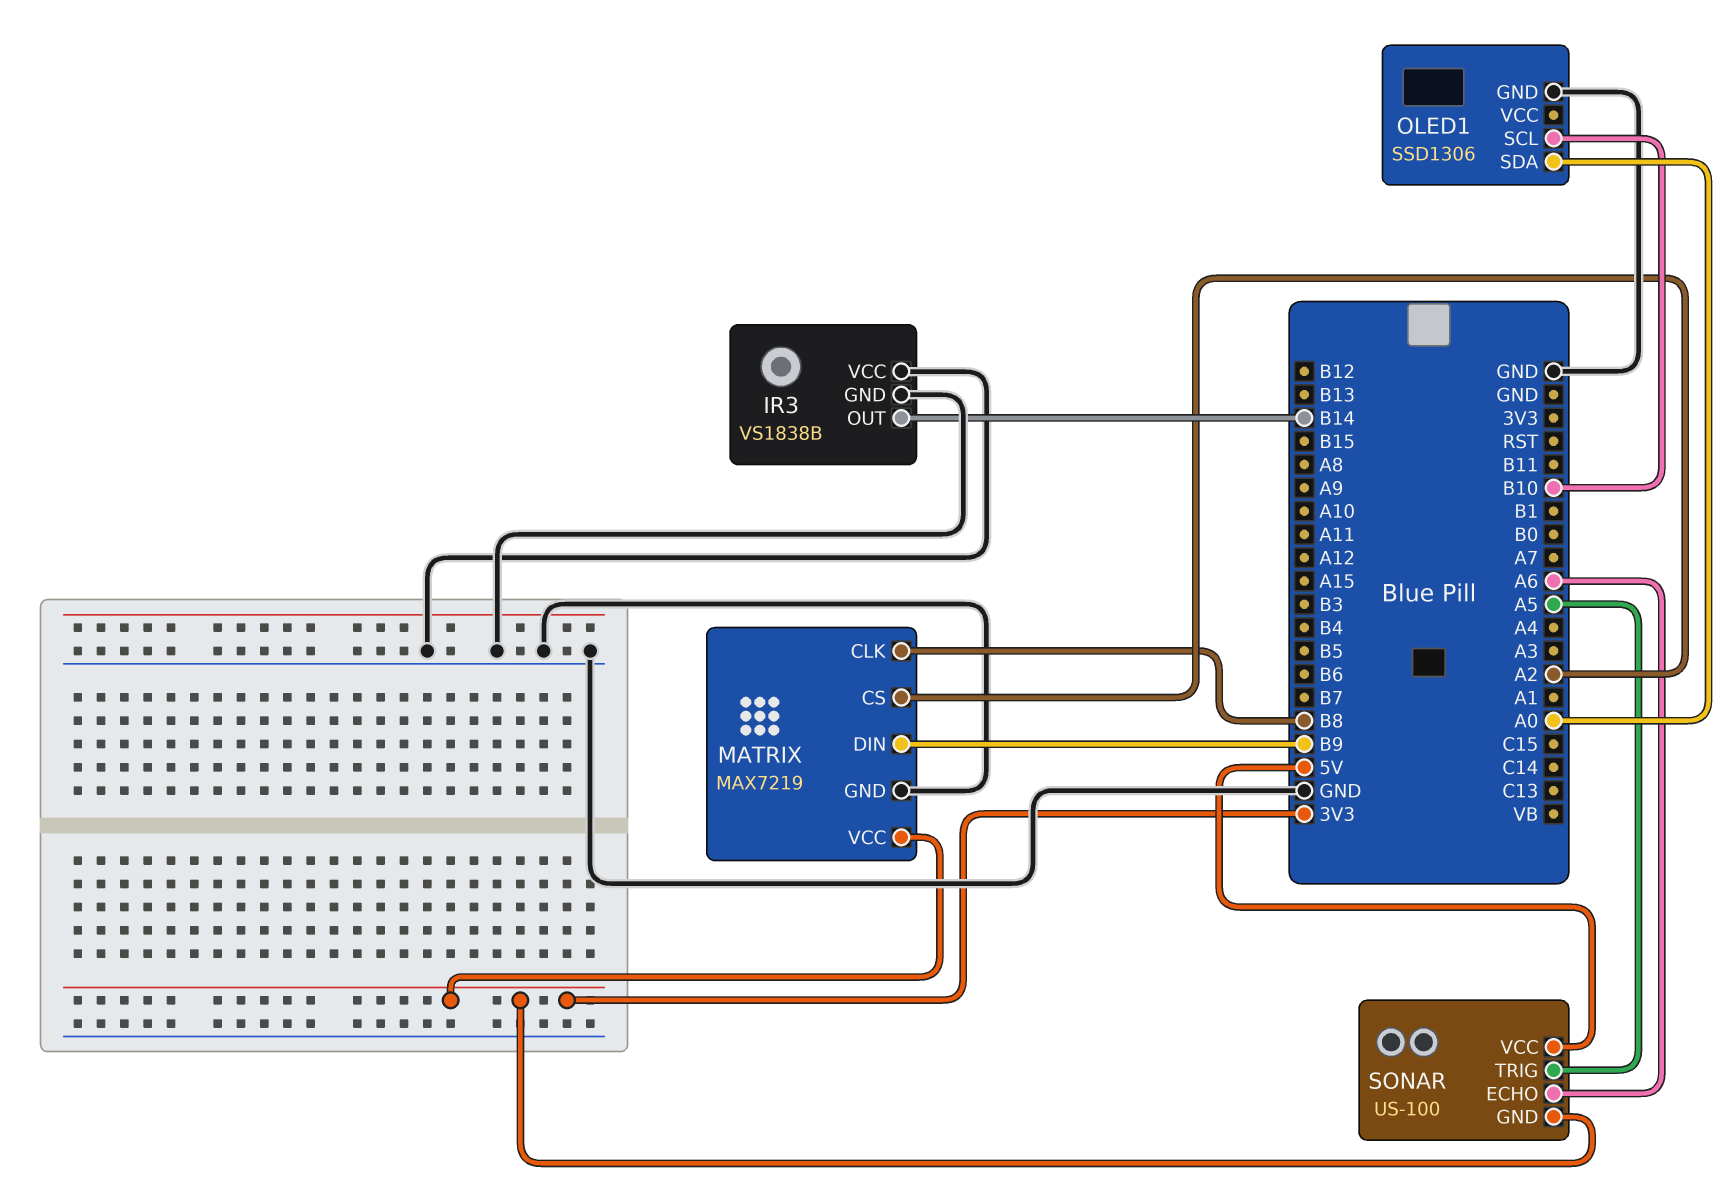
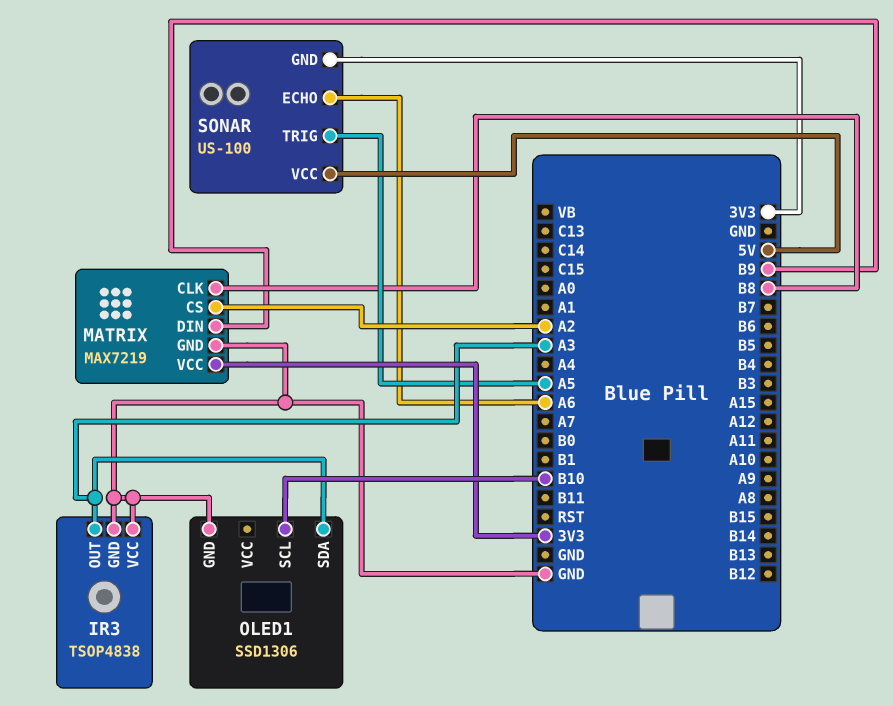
IR3: VS1838B -> TSOP4838
IR3 pin OUT: B14 -> A3
OLED1 pin SDA: A0 -> A3

